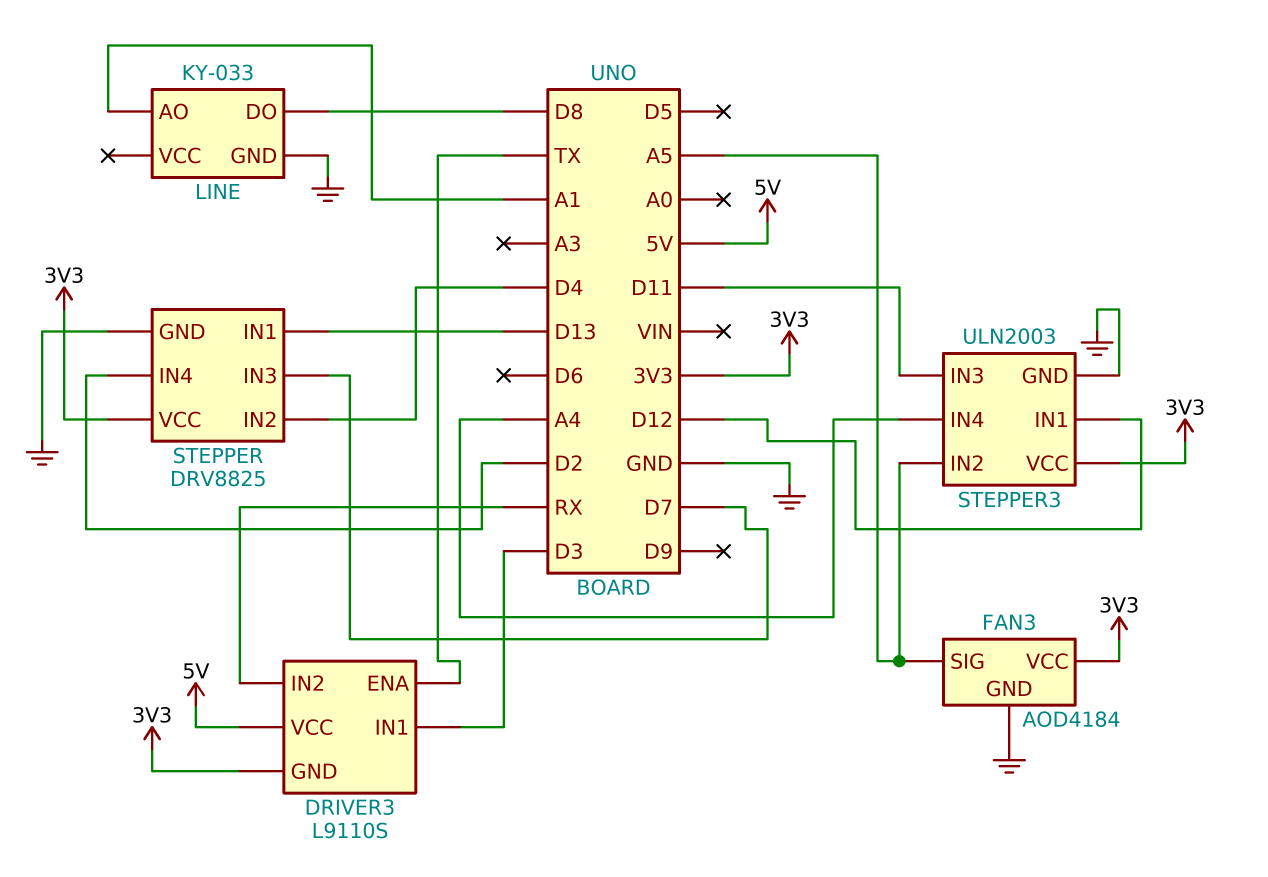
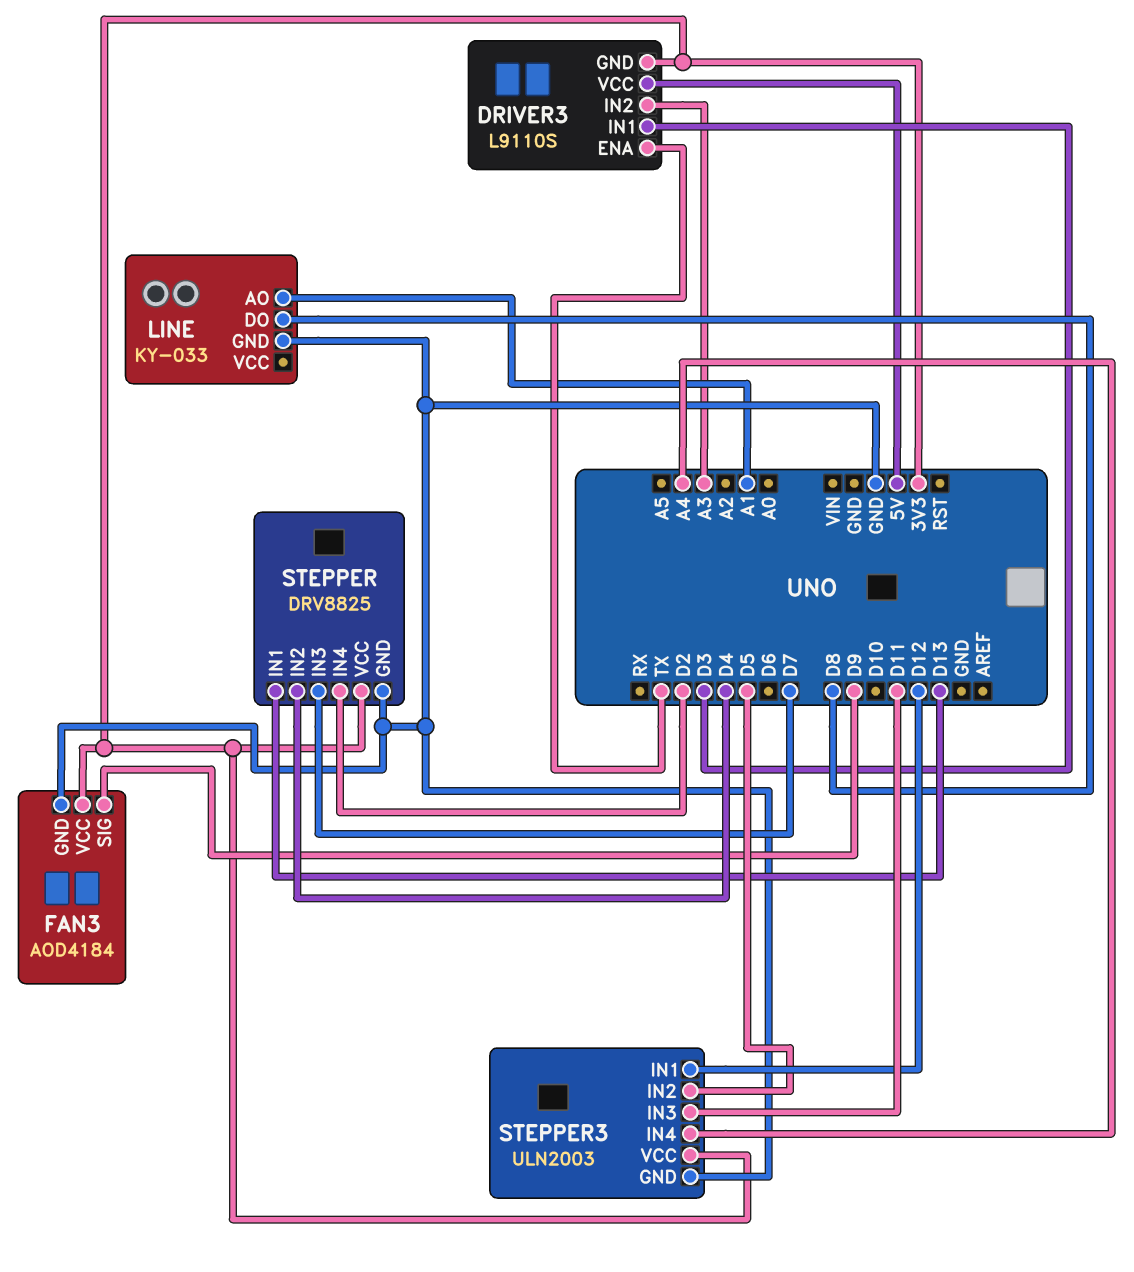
DRIVER3 pin IN2: RX -> A3
FAN3 pin SIG: A5 -> D9
STEPPER3 pin IN2: A5 -> D5

